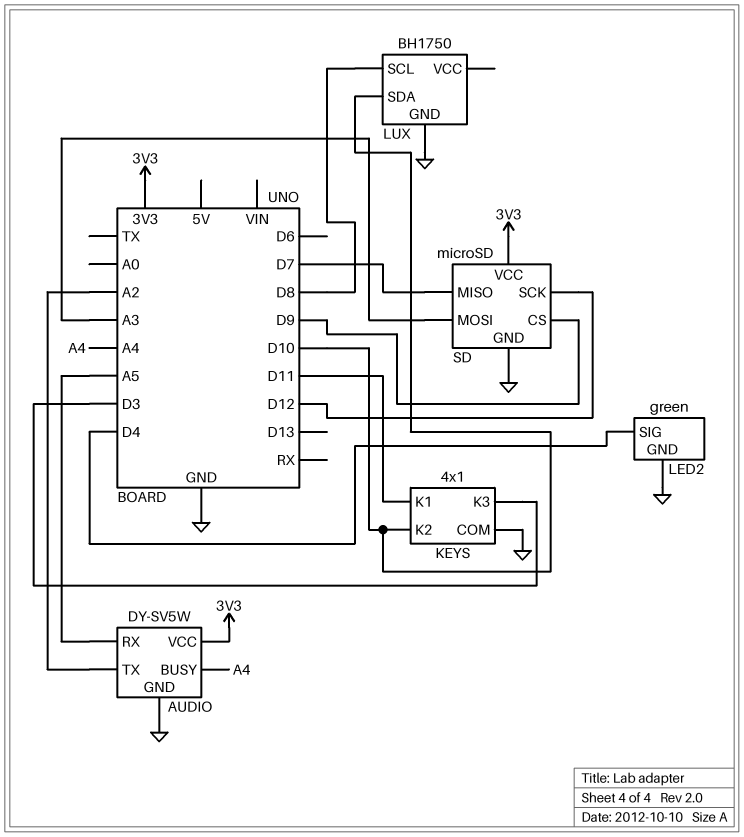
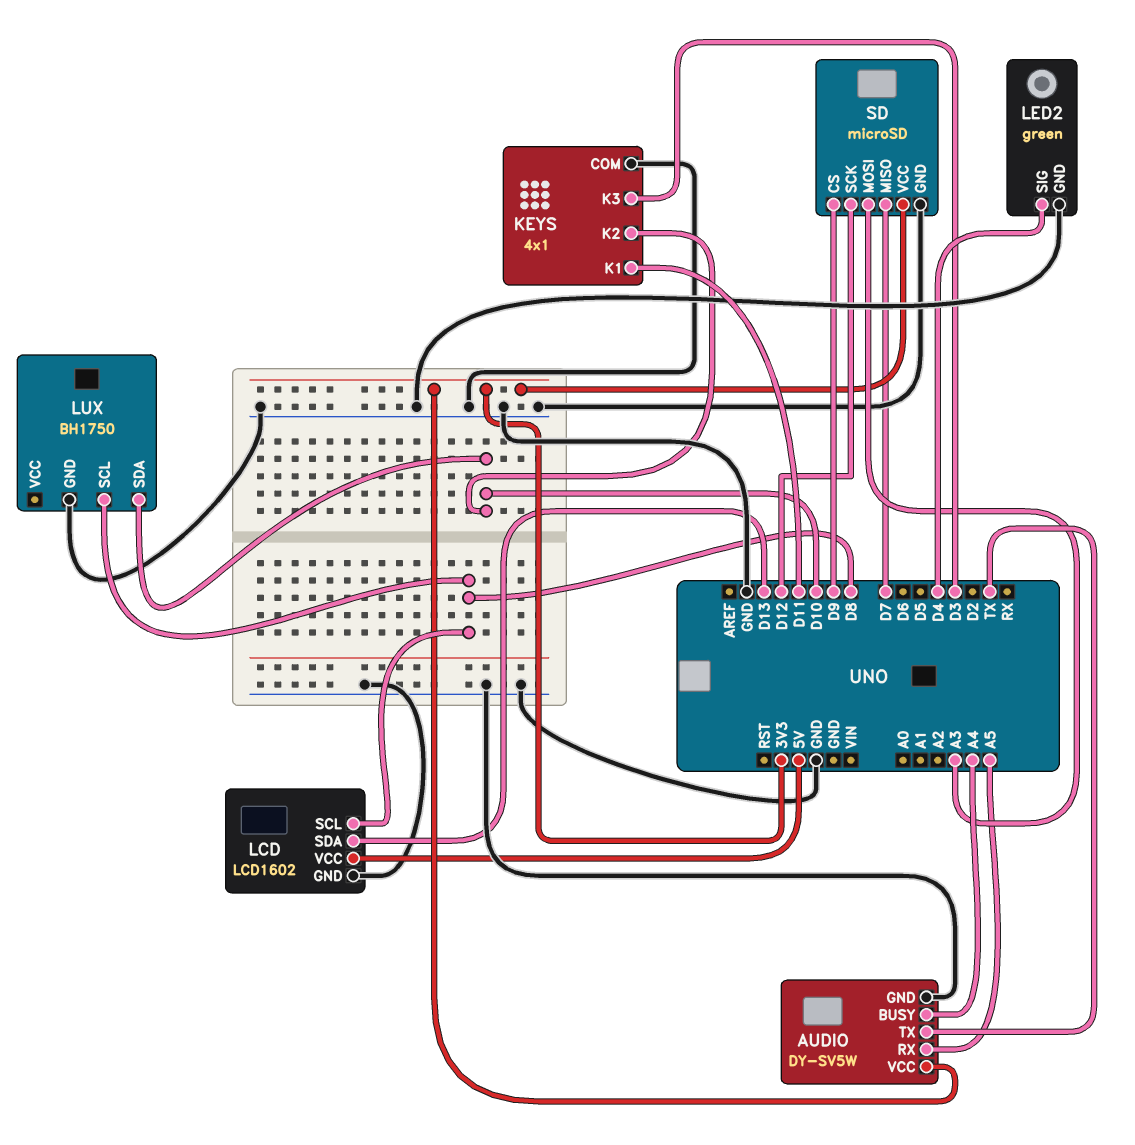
AUDIO pin TX: A2 -> TX
LCD: none -> LCD1602
LCD pin GND: none -> GND
LCD pin SCL: none -> D8
LCD pin SDA: none -> D13
LCD pin VCC: none -> 5V

